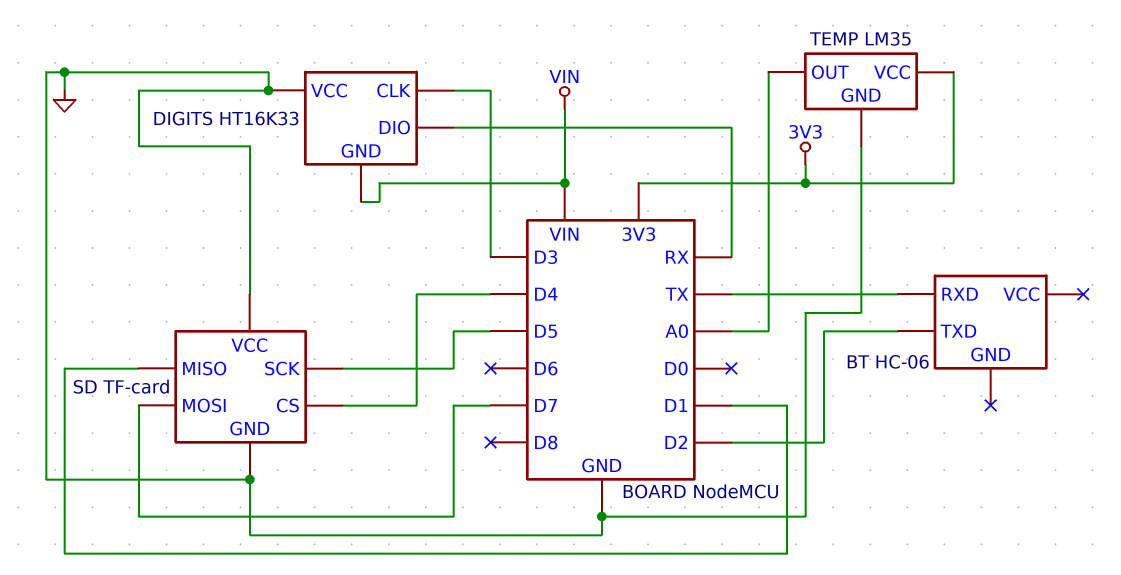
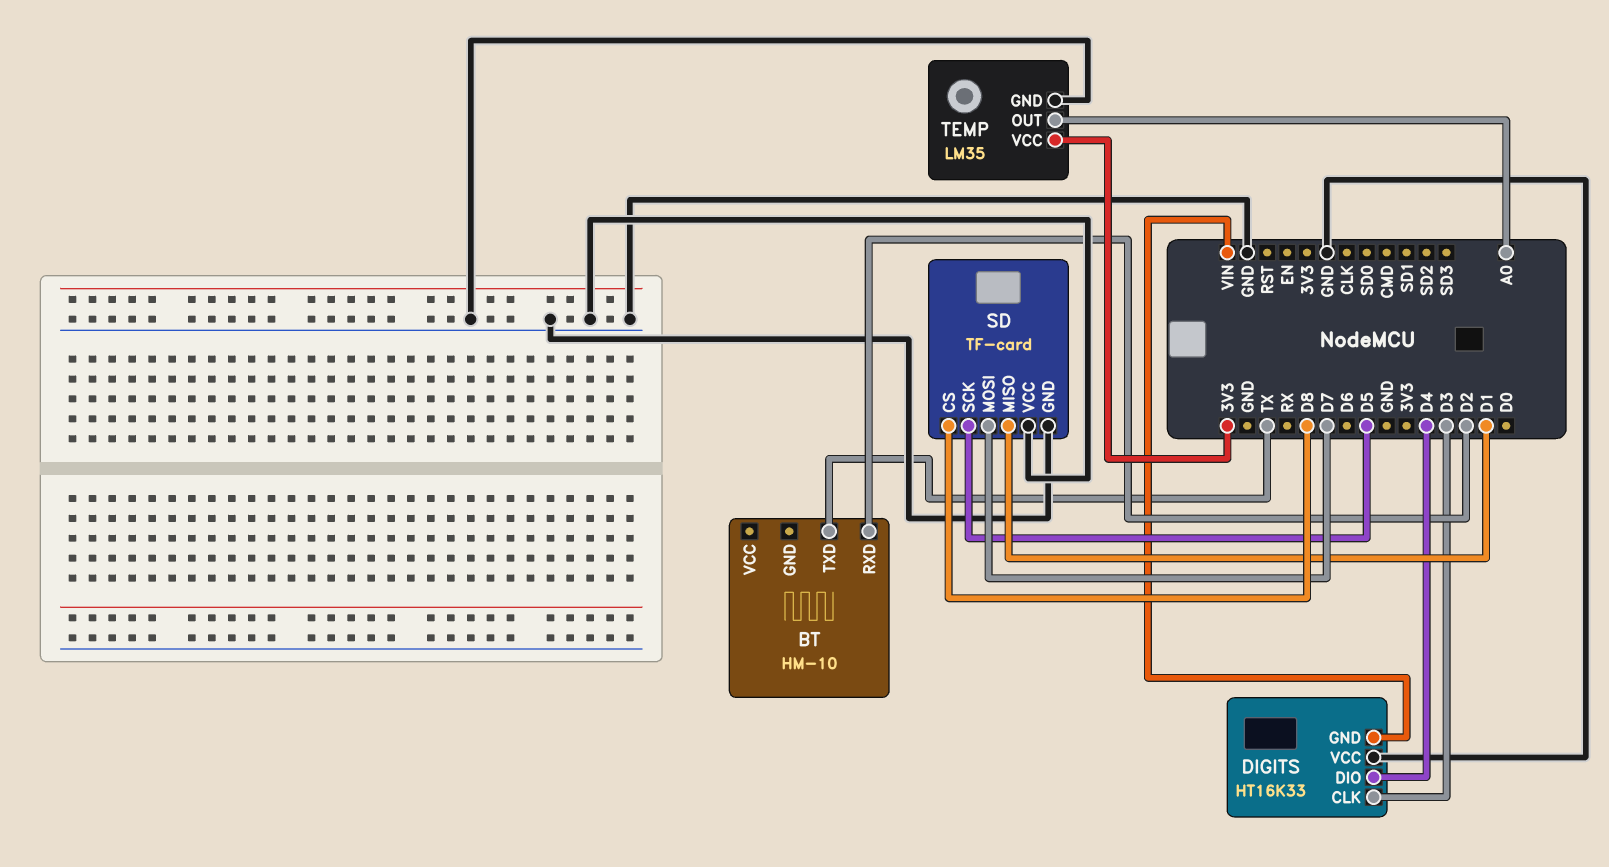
BT: HC-06 -> HM-10
BT pin RXD: TX -> D2
BT pin TXD: D2 -> TX
DIGITS pin DIO: RX -> D4
SD pin CS: D4 -> D8

